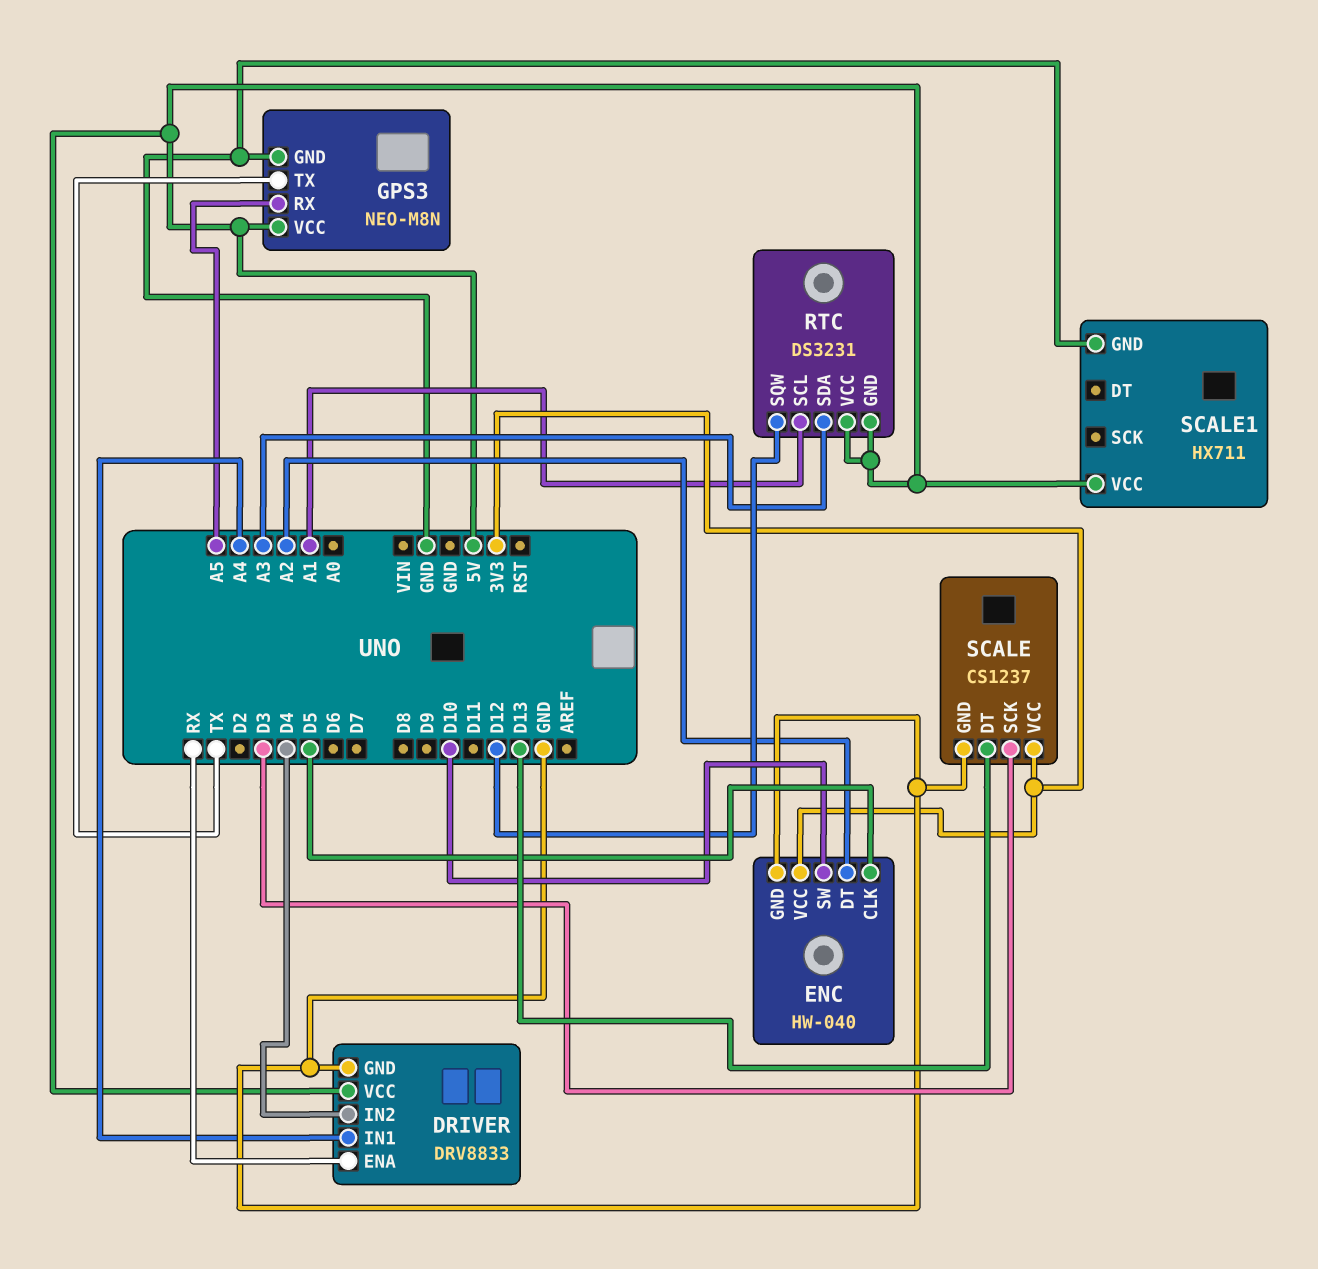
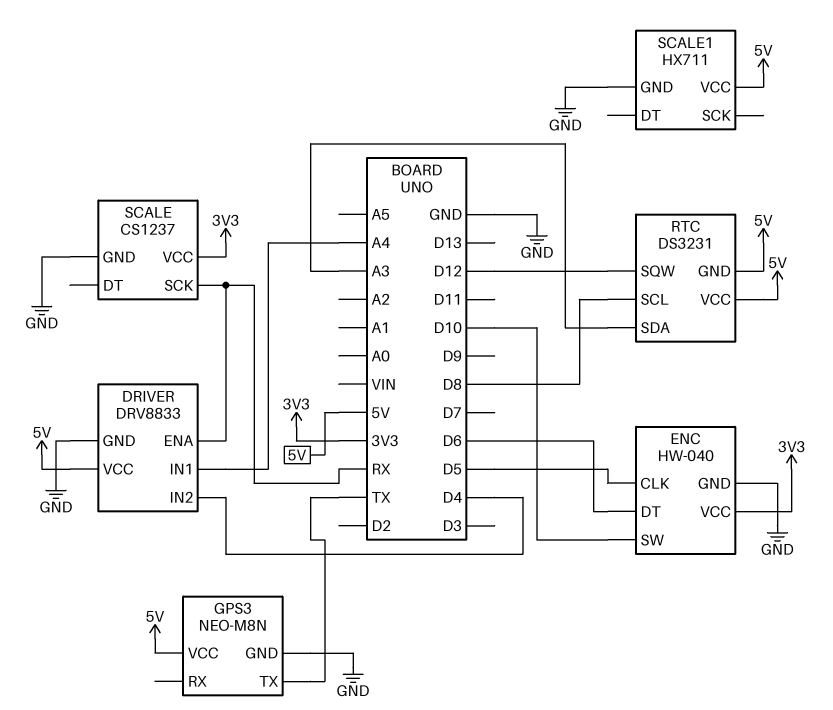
ENC pin DT: A2 -> D6
GPS3 pin RX: A5 -> none
RTC pin SCL: A1 -> D8
SCALE pin DT: D13 -> none
SCALE pin SCK: D3 -> RX

